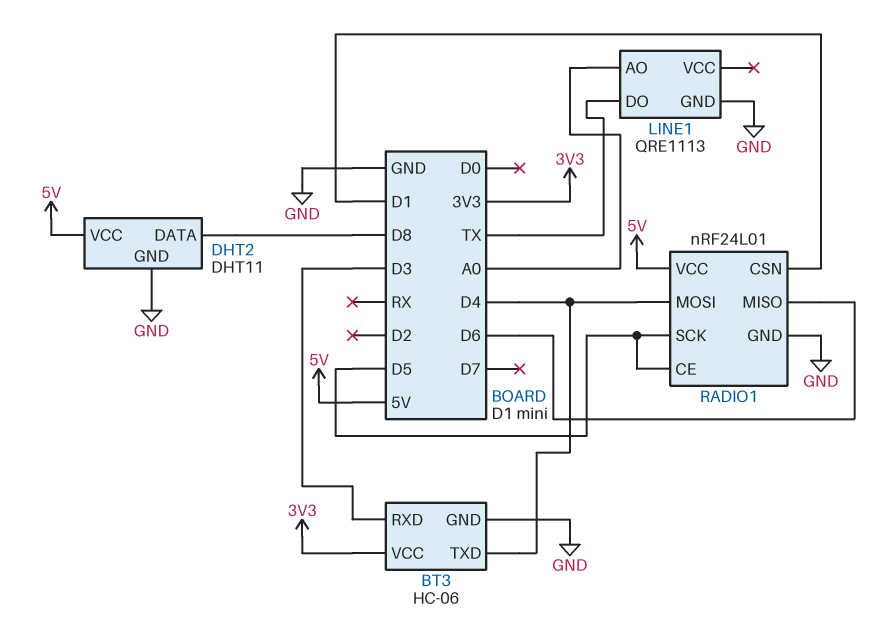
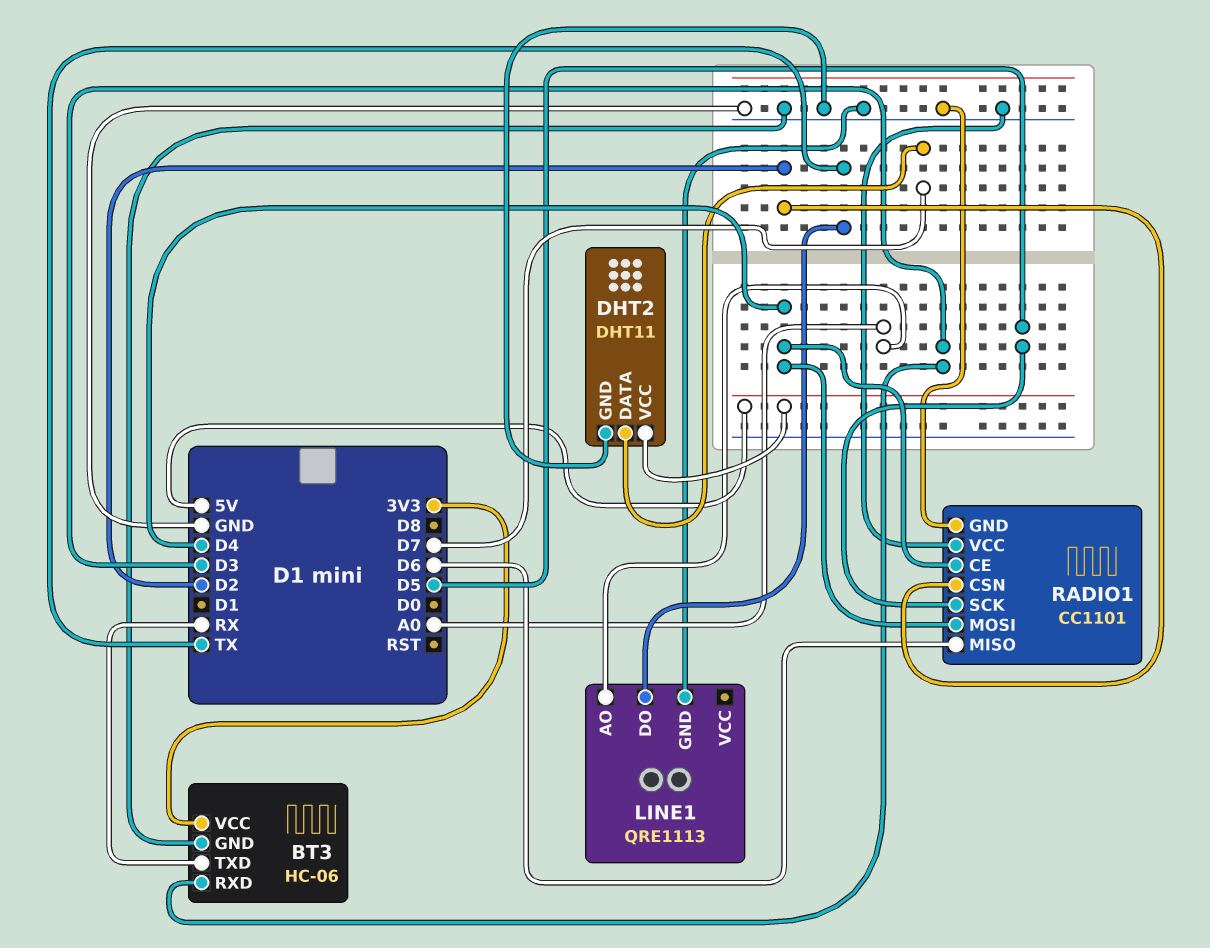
BT3 pin TXD: D4 -> RX
DHT2 pin DATA: D8 -> D7
RADIO1: nRF24L01 -> CC1101
RADIO1 pin CE: D5 -> D4
RADIO1 pin CSN: D1 -> D2
RADIO1 pin VCC: 5V -> GND

